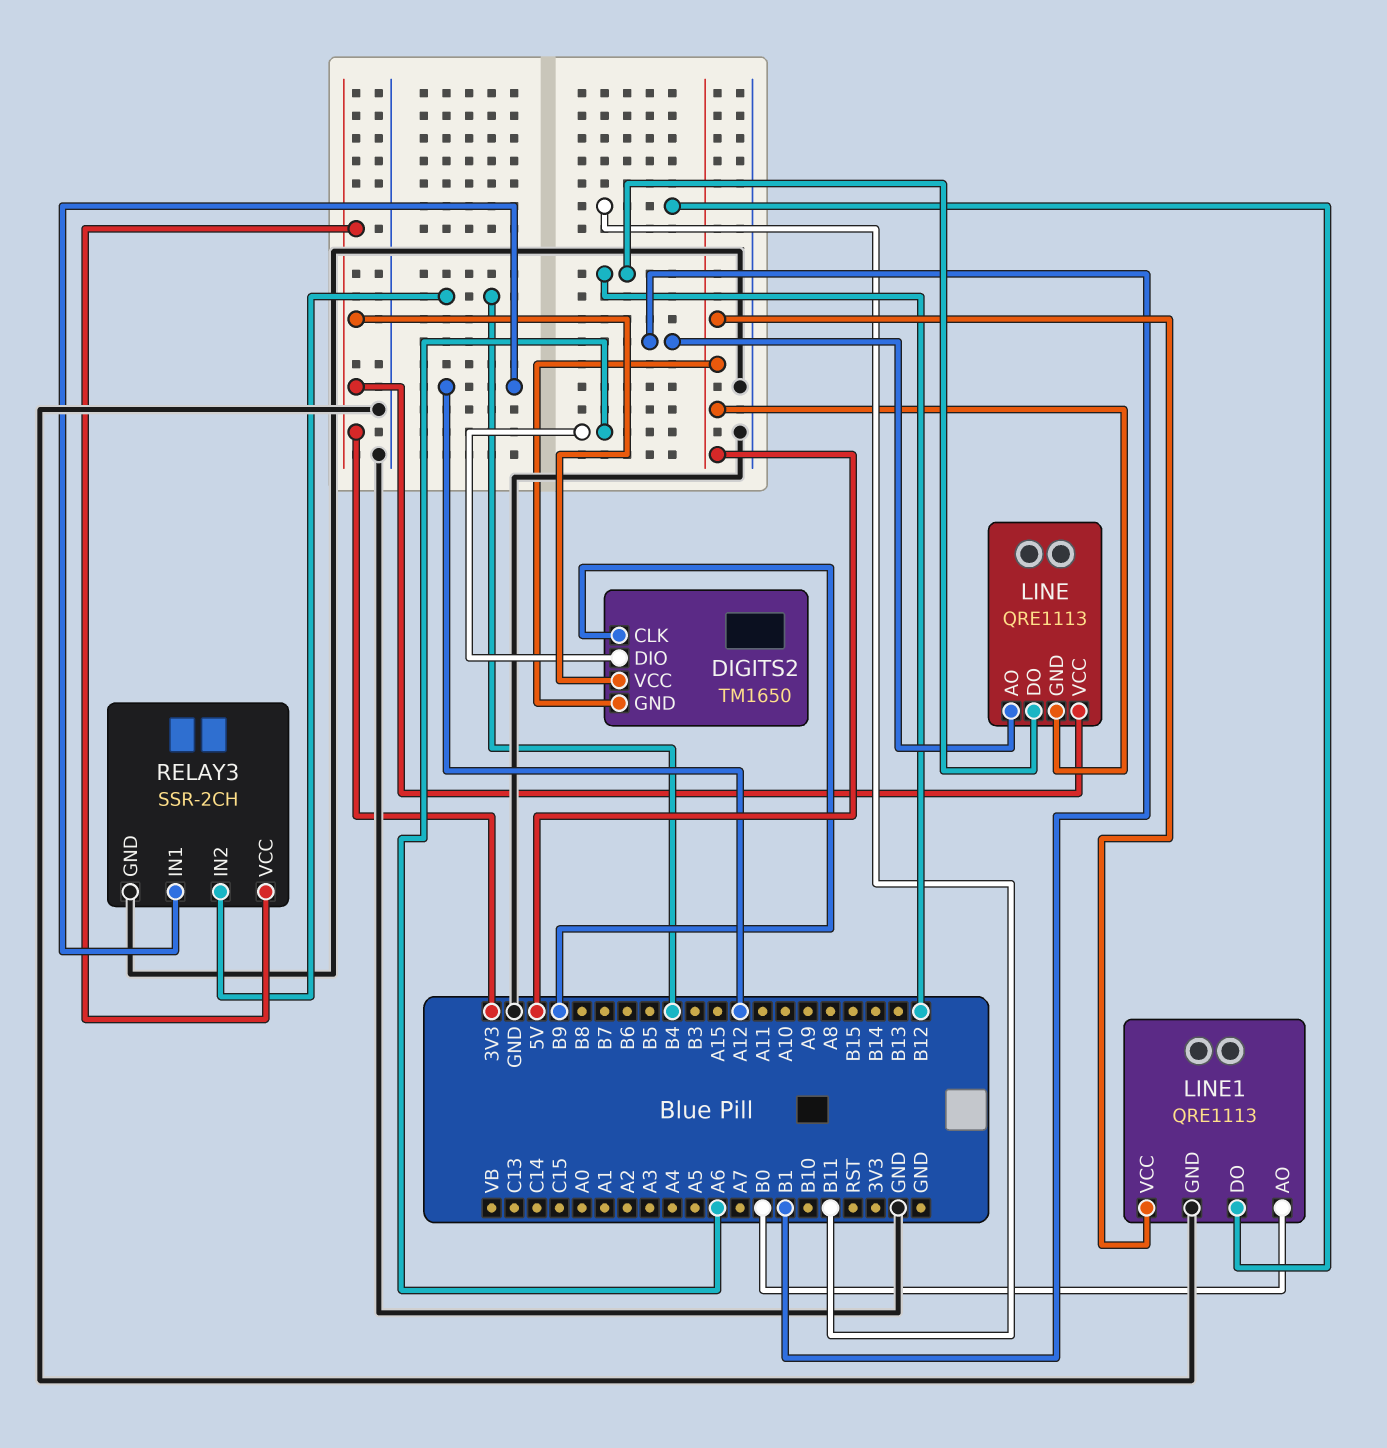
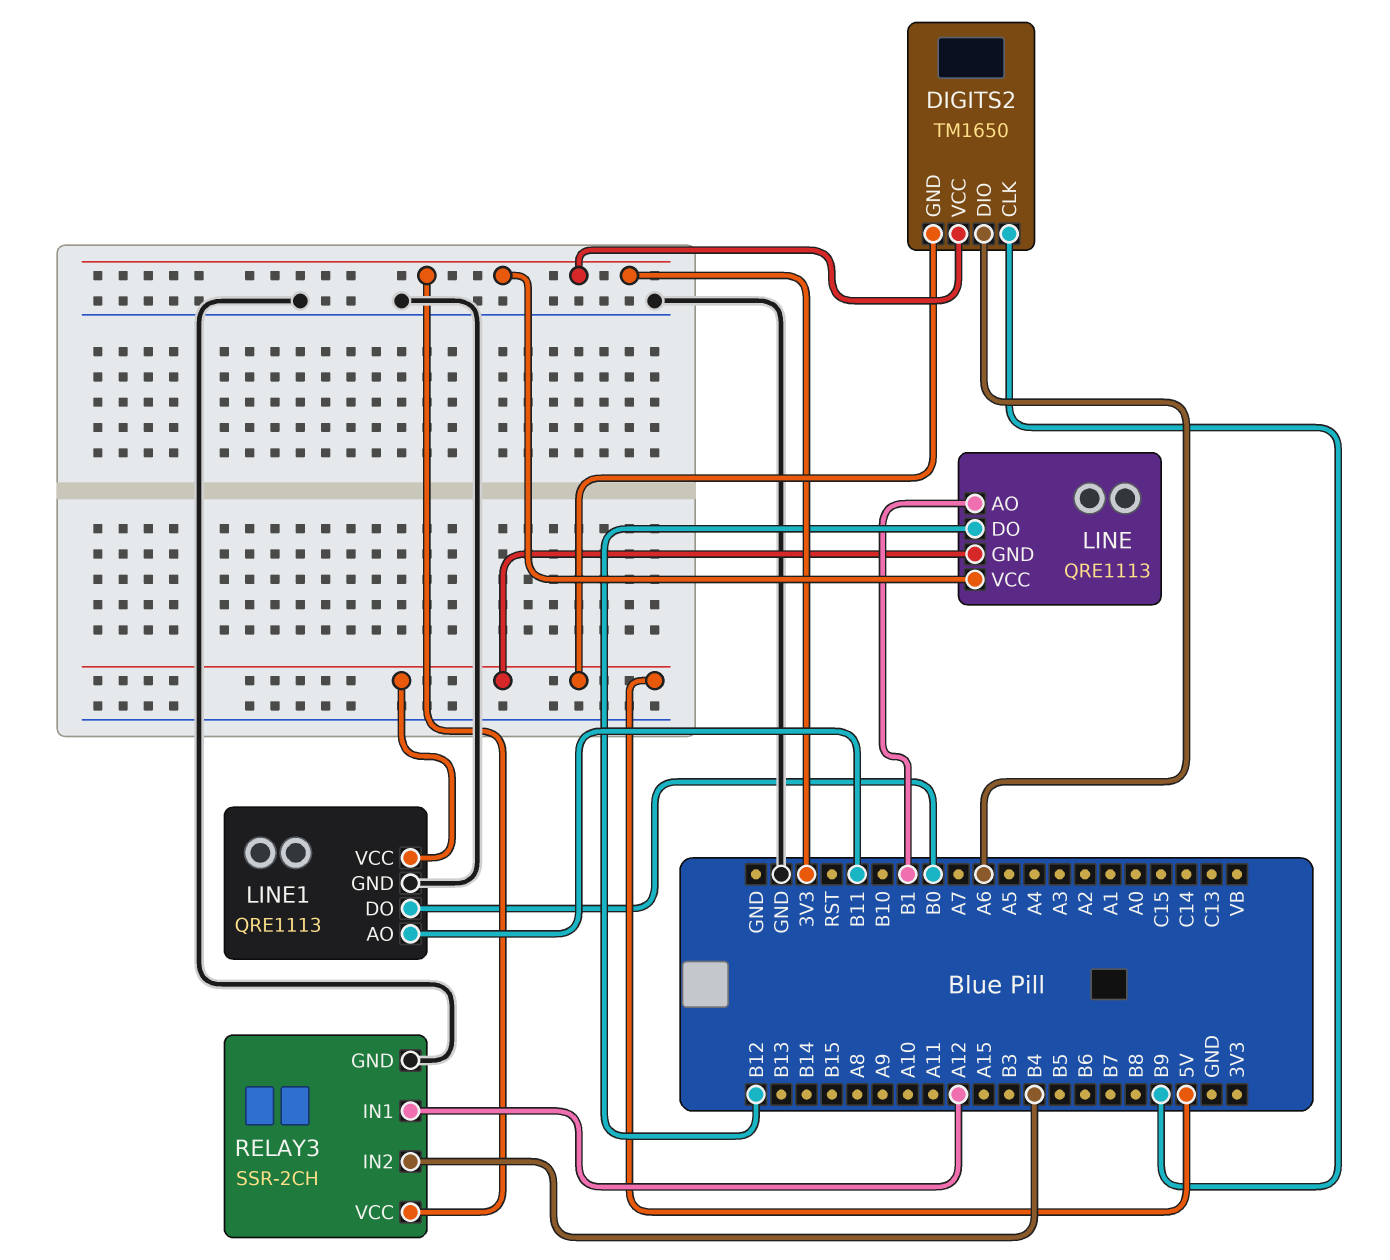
LINE1 pin AO: B0 -> B11
LINE1 pin DO: B11 -> B0

